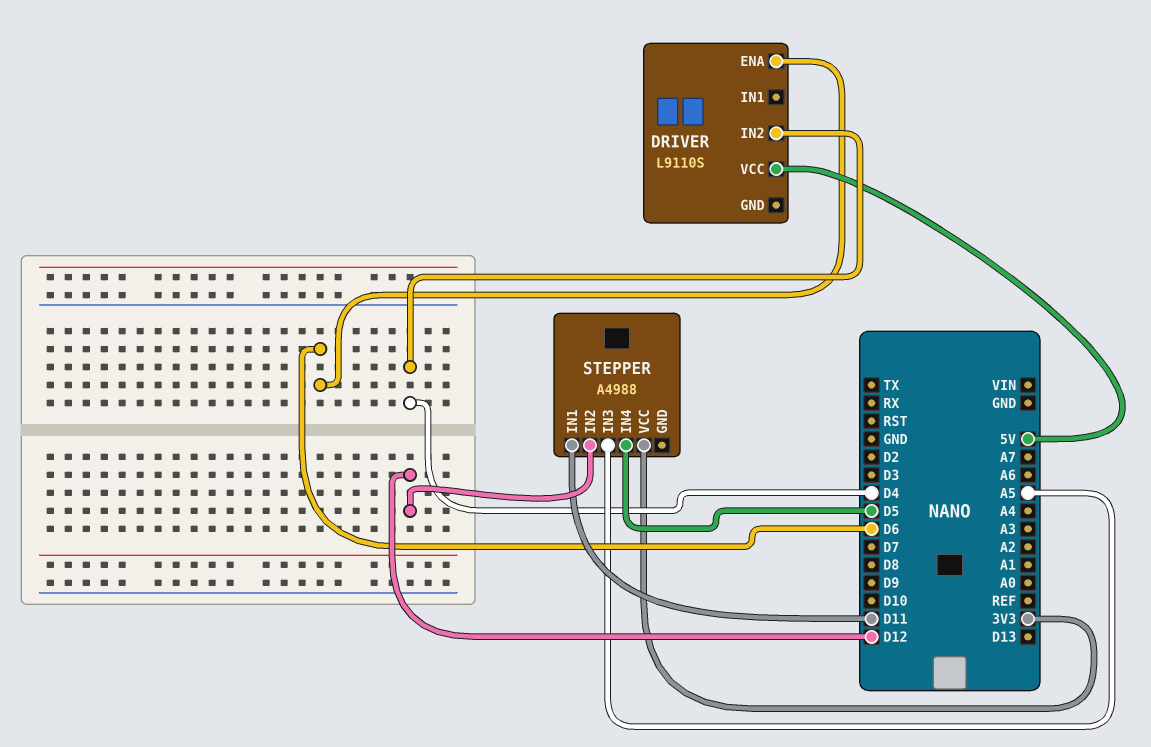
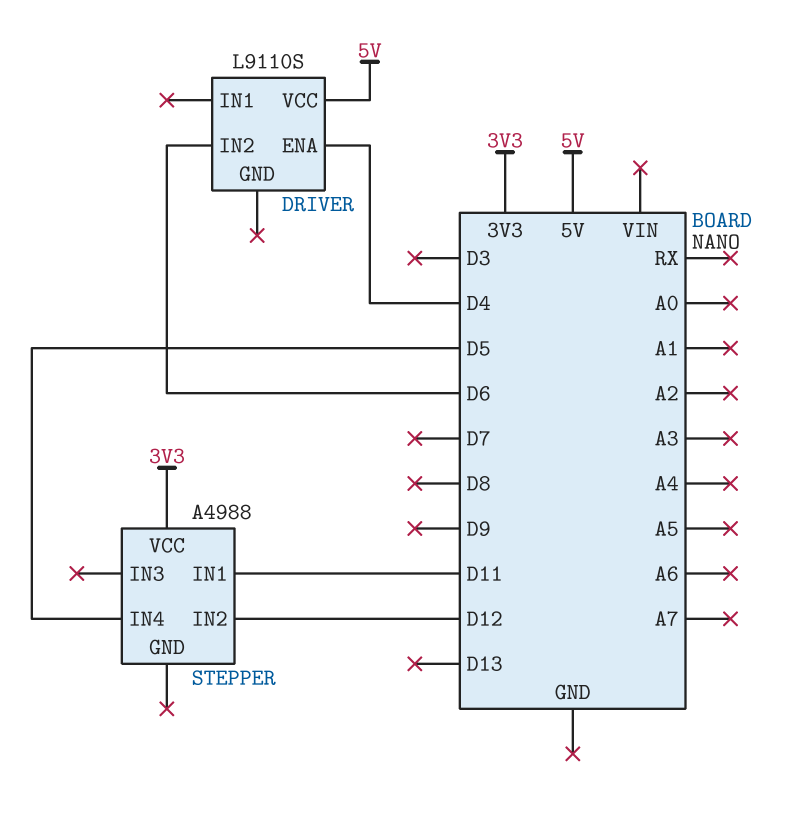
DRIVER pin ENA: D6 -> D4
DRIVER pin IN2: D4 -> D6
STEPPER pin IN3: A5 -> none

